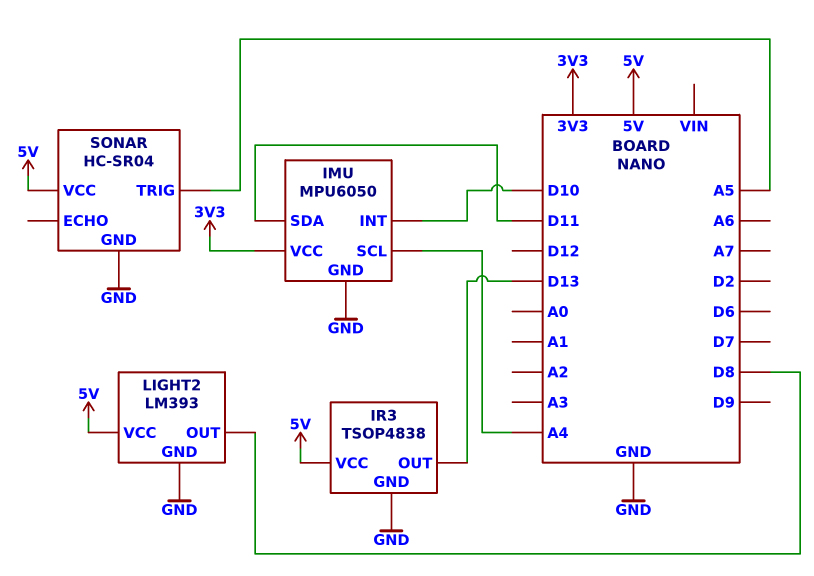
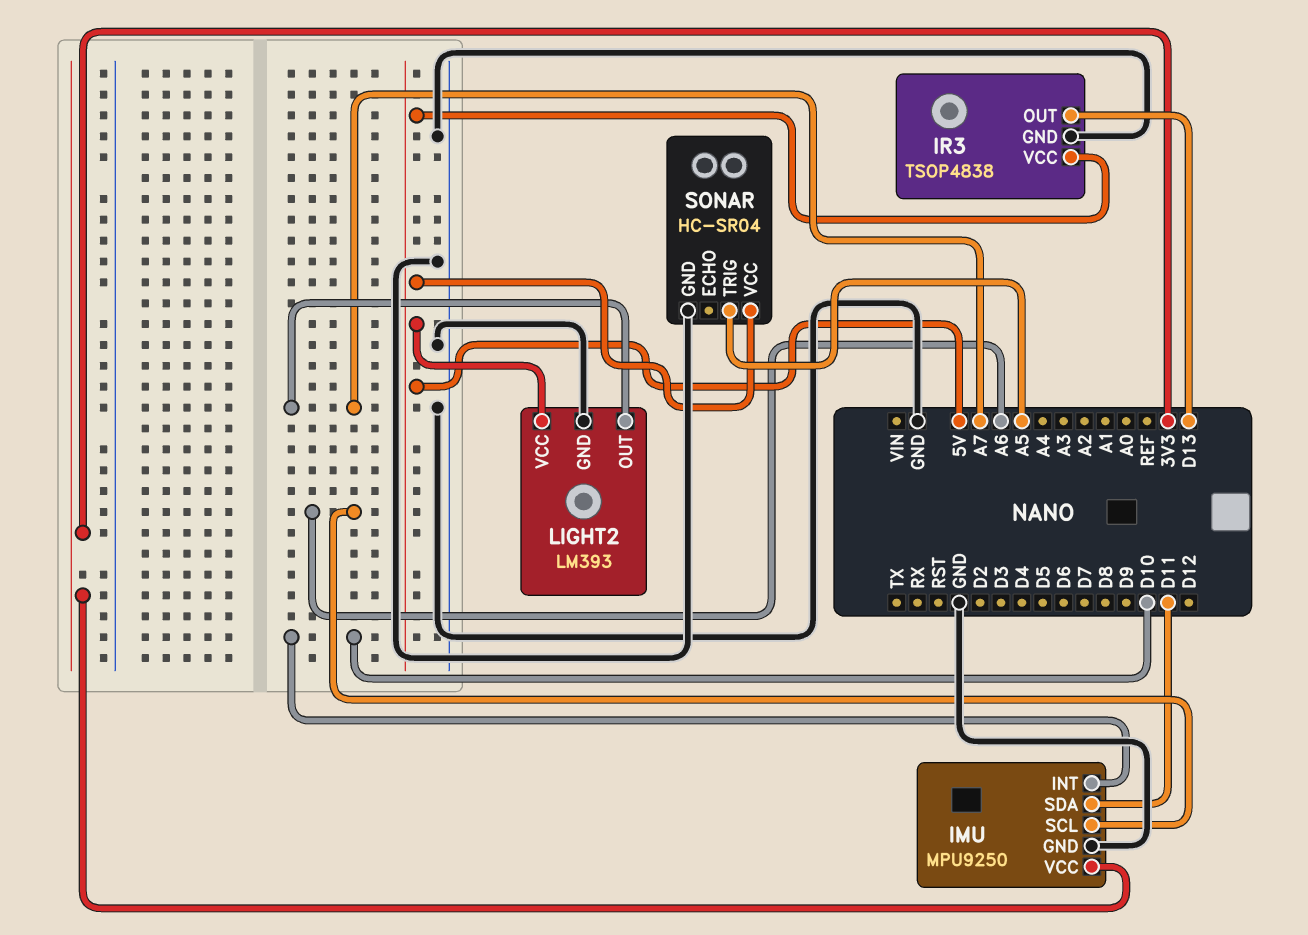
IMU: MPU6050 -> MPU9250
IMU pin SCL: A4 -> A6
LIGHT2 pin OUT: D8 -> A7

